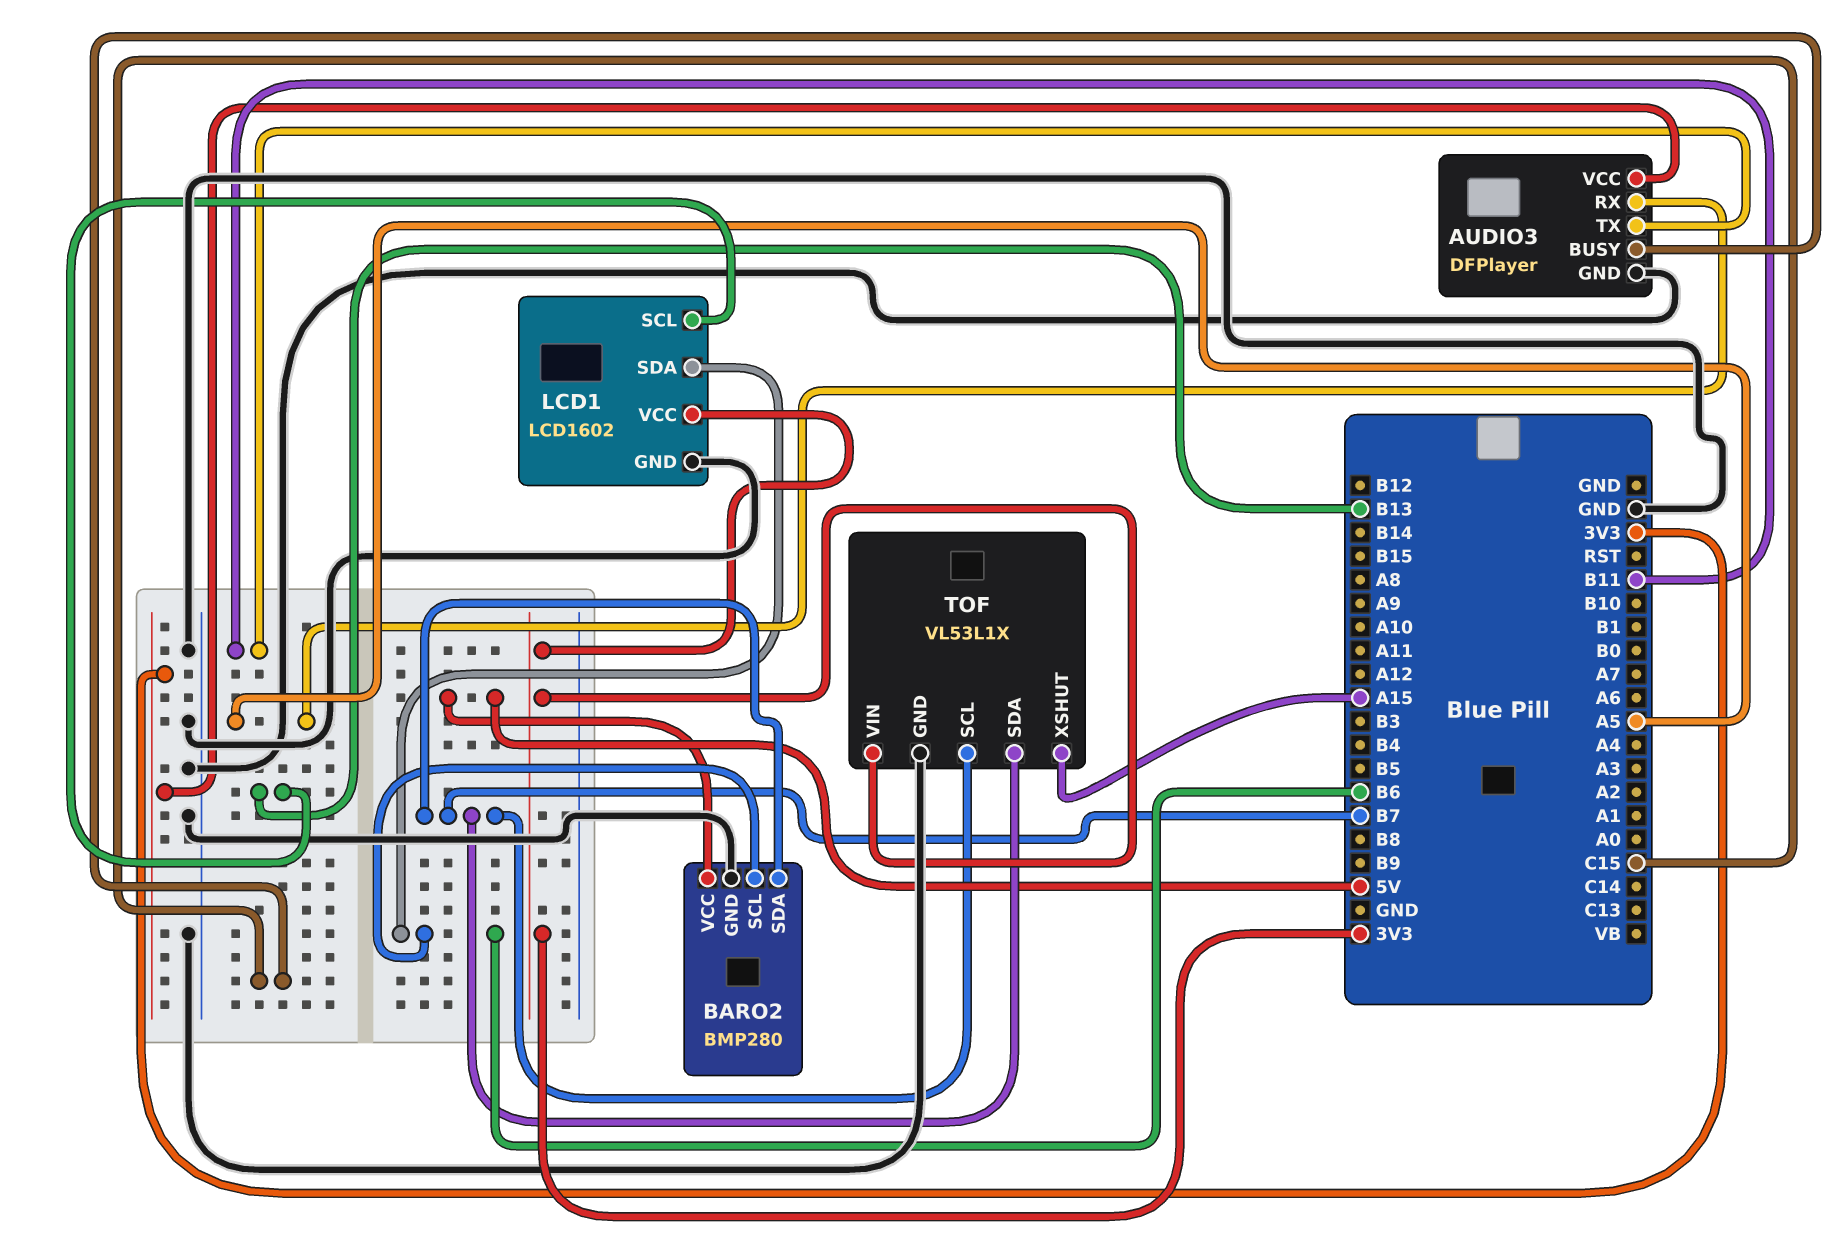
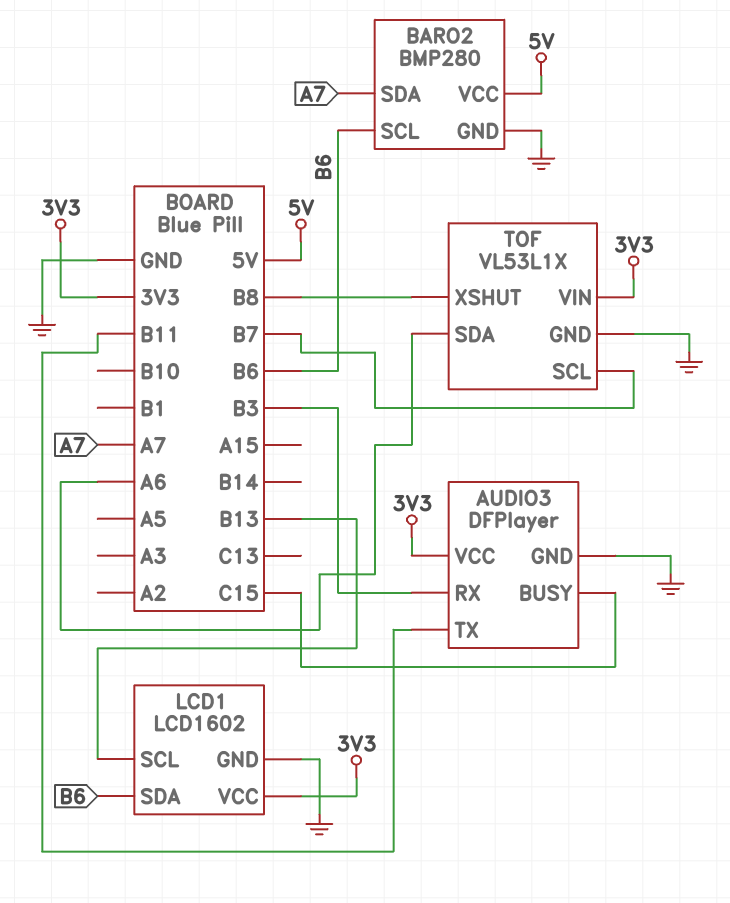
AUDIO3 pin RX: A5 -> B3
BARO2 pin SDA: B7 -> A7
TOF pin SDA: B7 -> A6
TOF pin XSHUT: A15 -> B8

